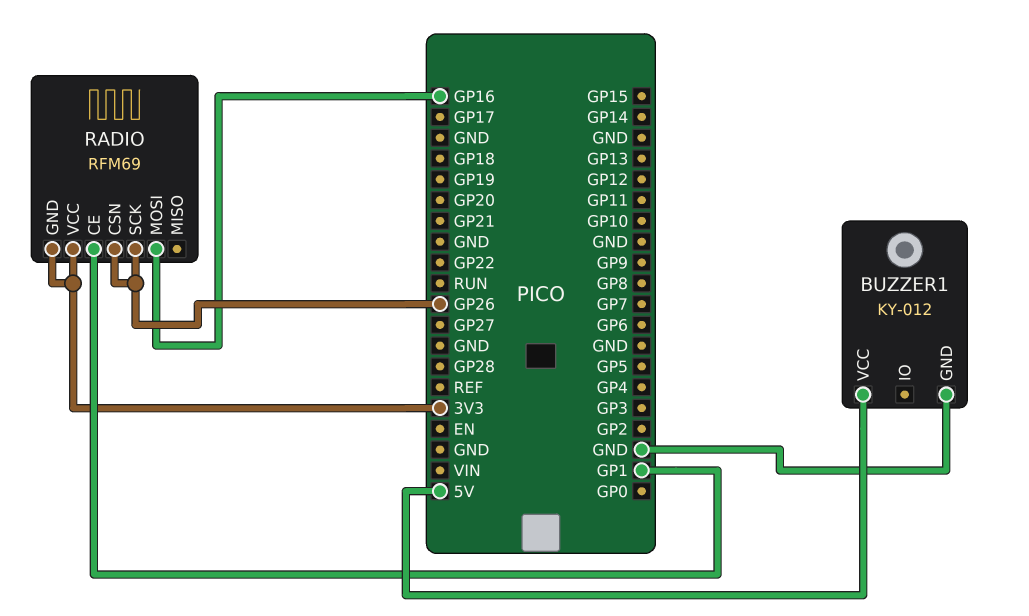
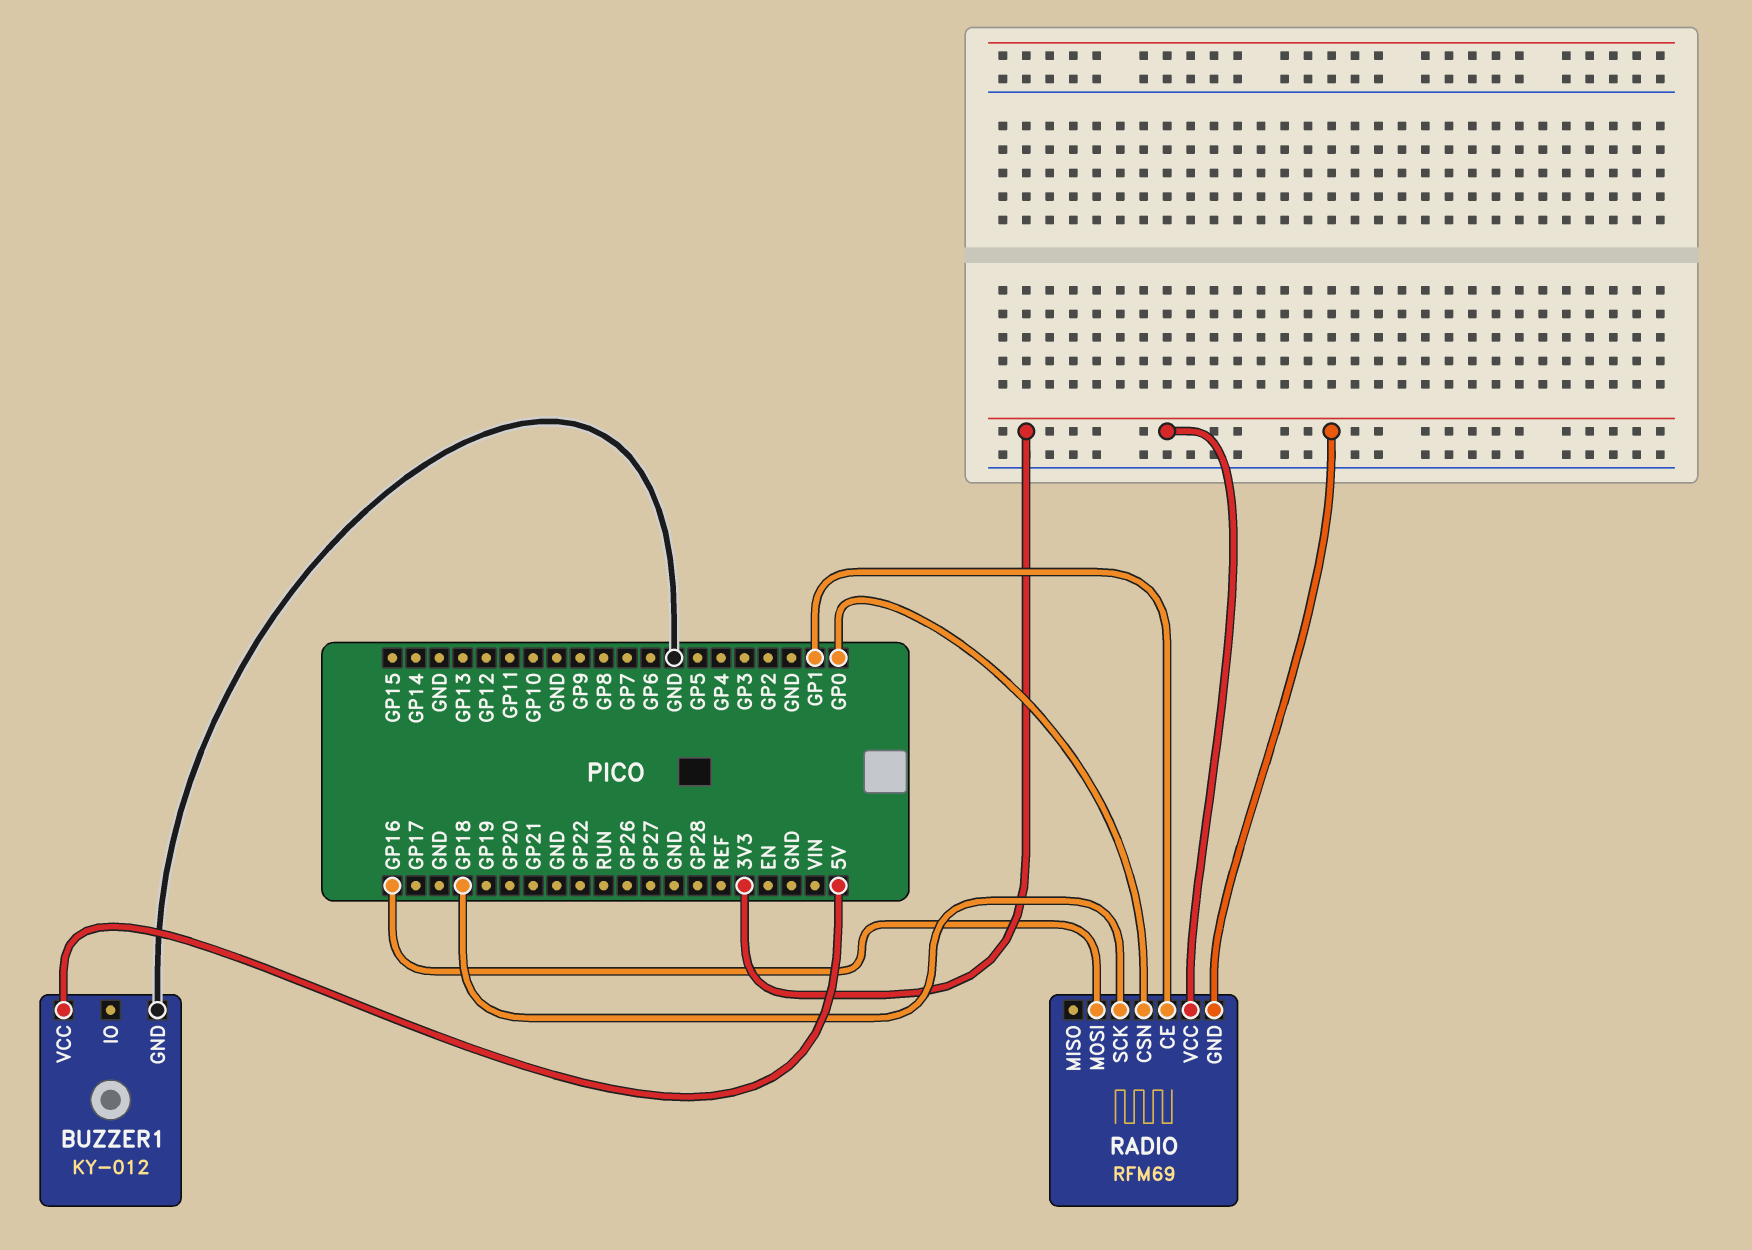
RADIO pin CSN: GP26 -> GP0
RADIO pin SCK: GP26 -> GP18

